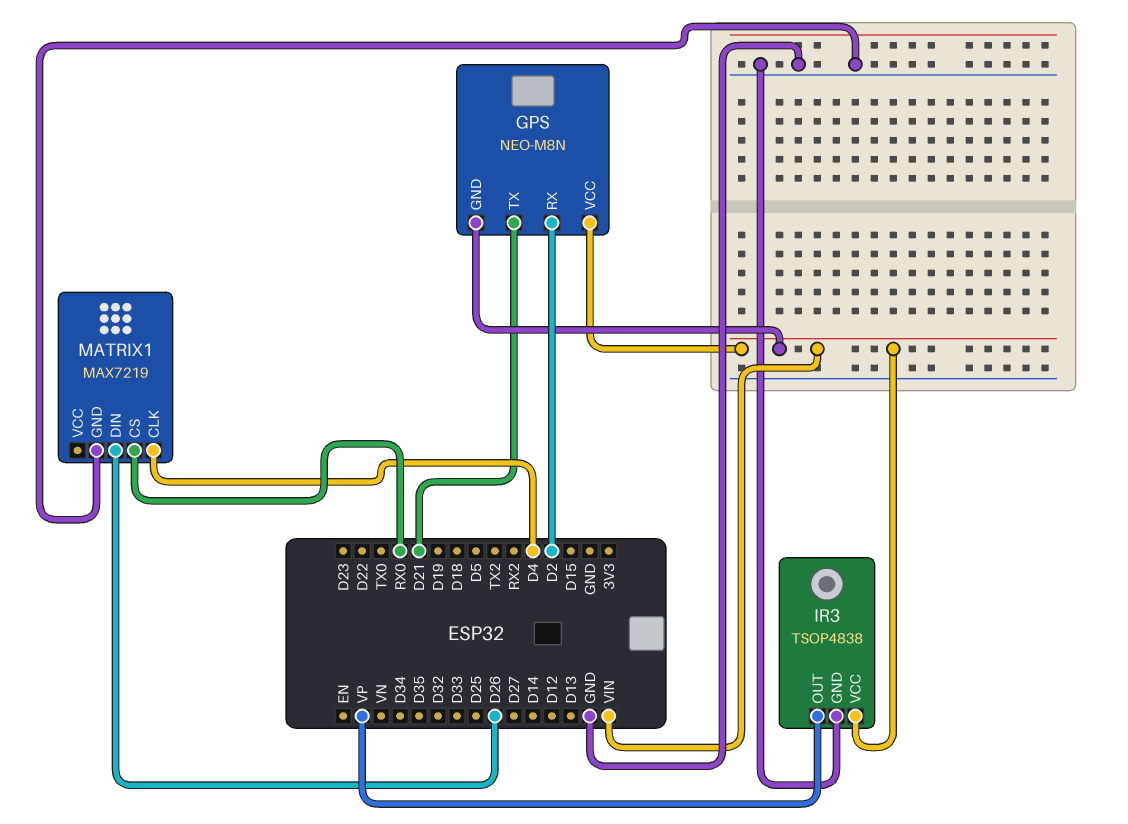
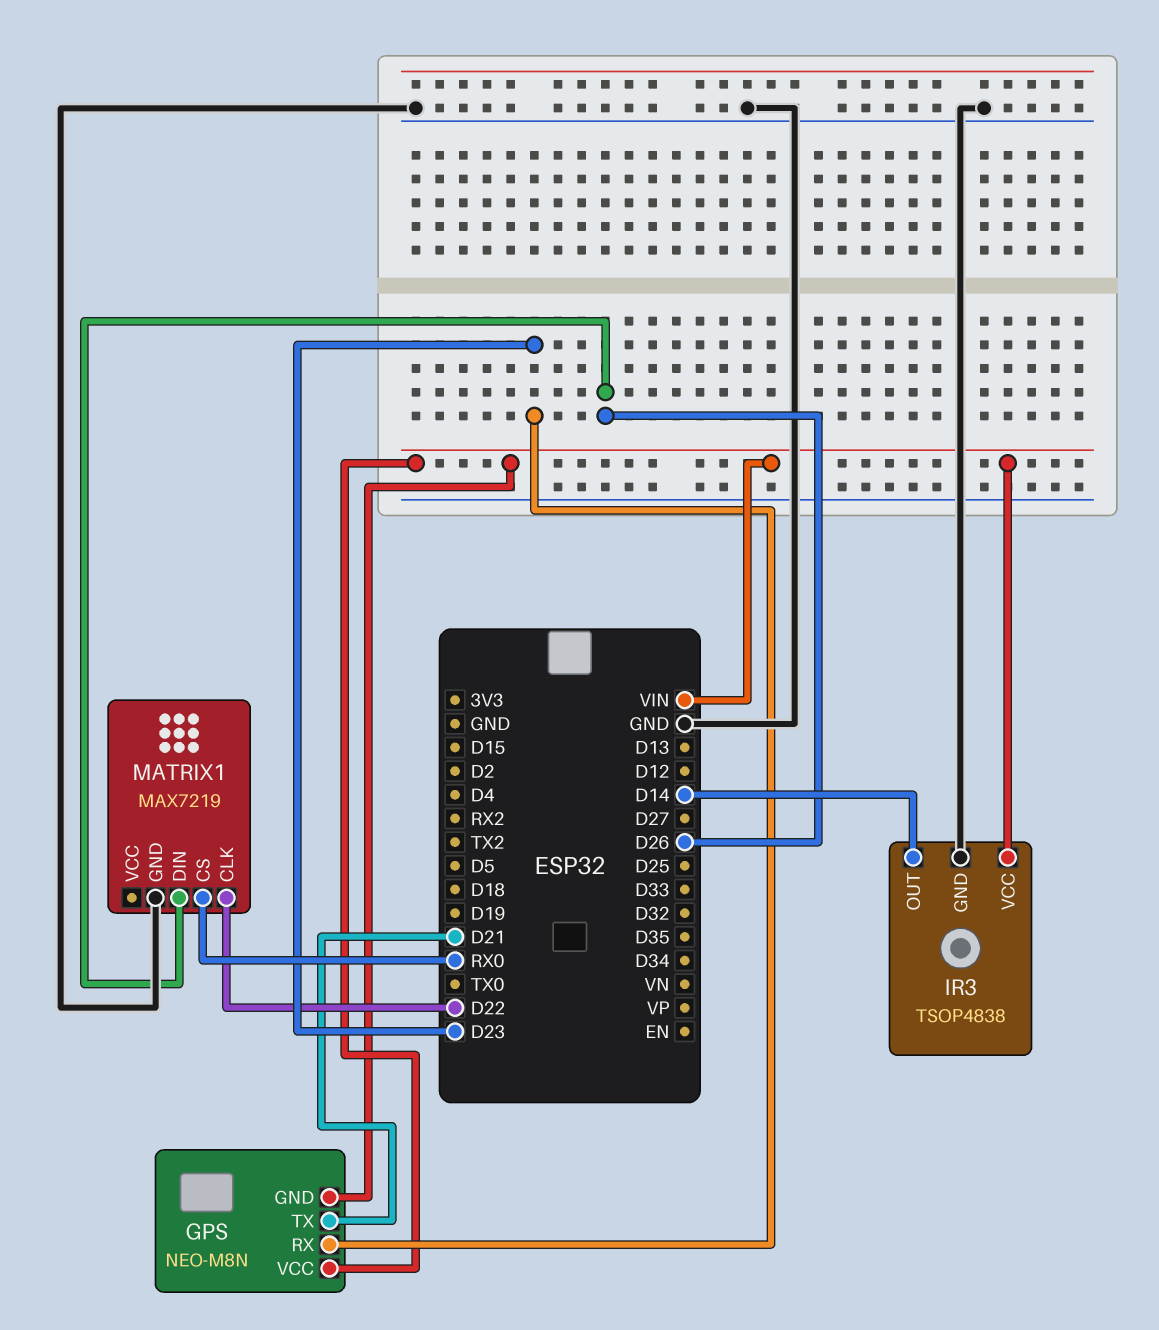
GPS pin RX: D2 -> D23
IR3 pin OUT: VP -> D14
MATRIX1 pin CLK: D4 -> D22

